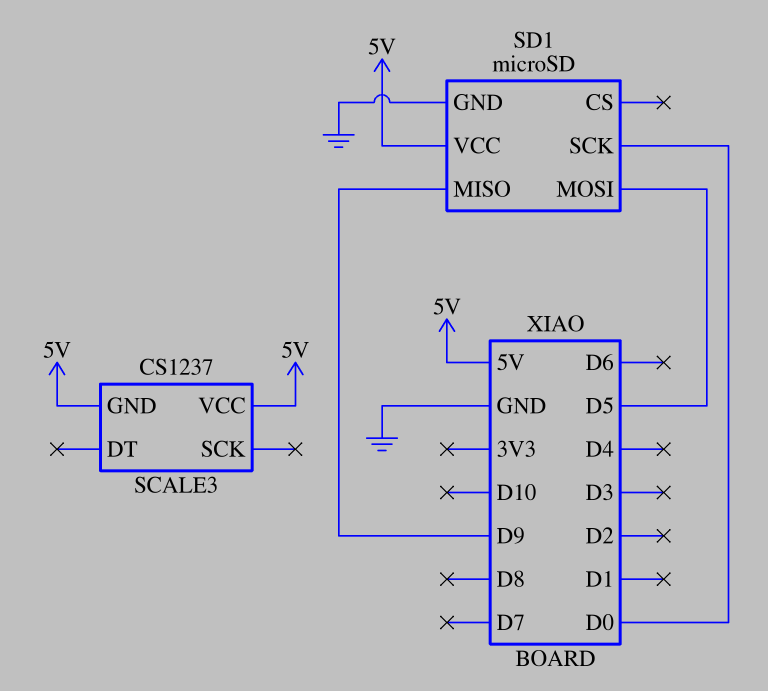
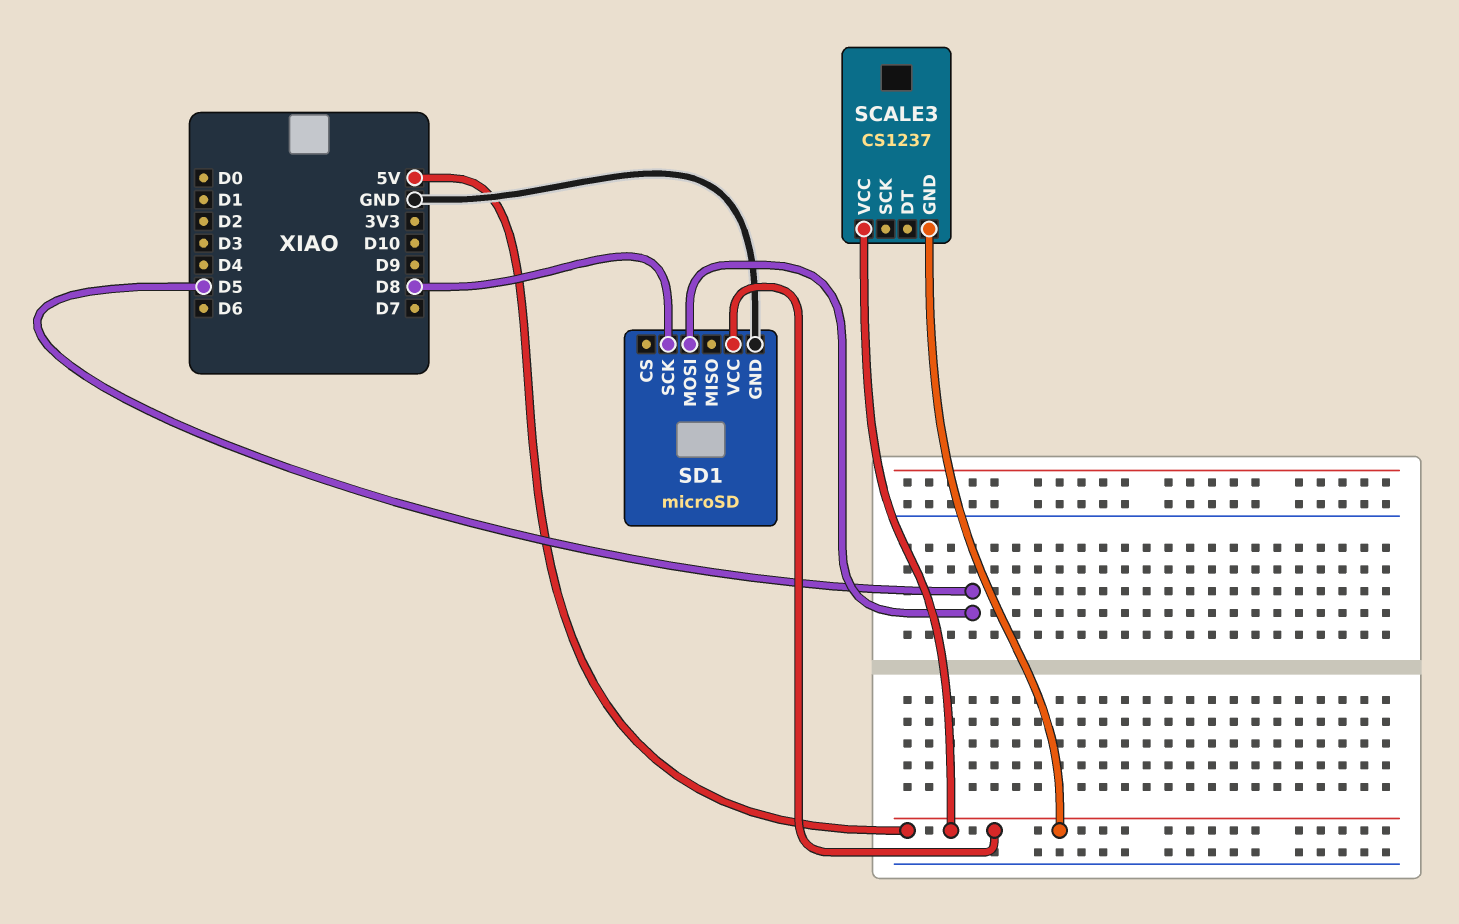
SD1 pin MISO: D9 -> none
SD1 pin SCK: D0 -> D8

